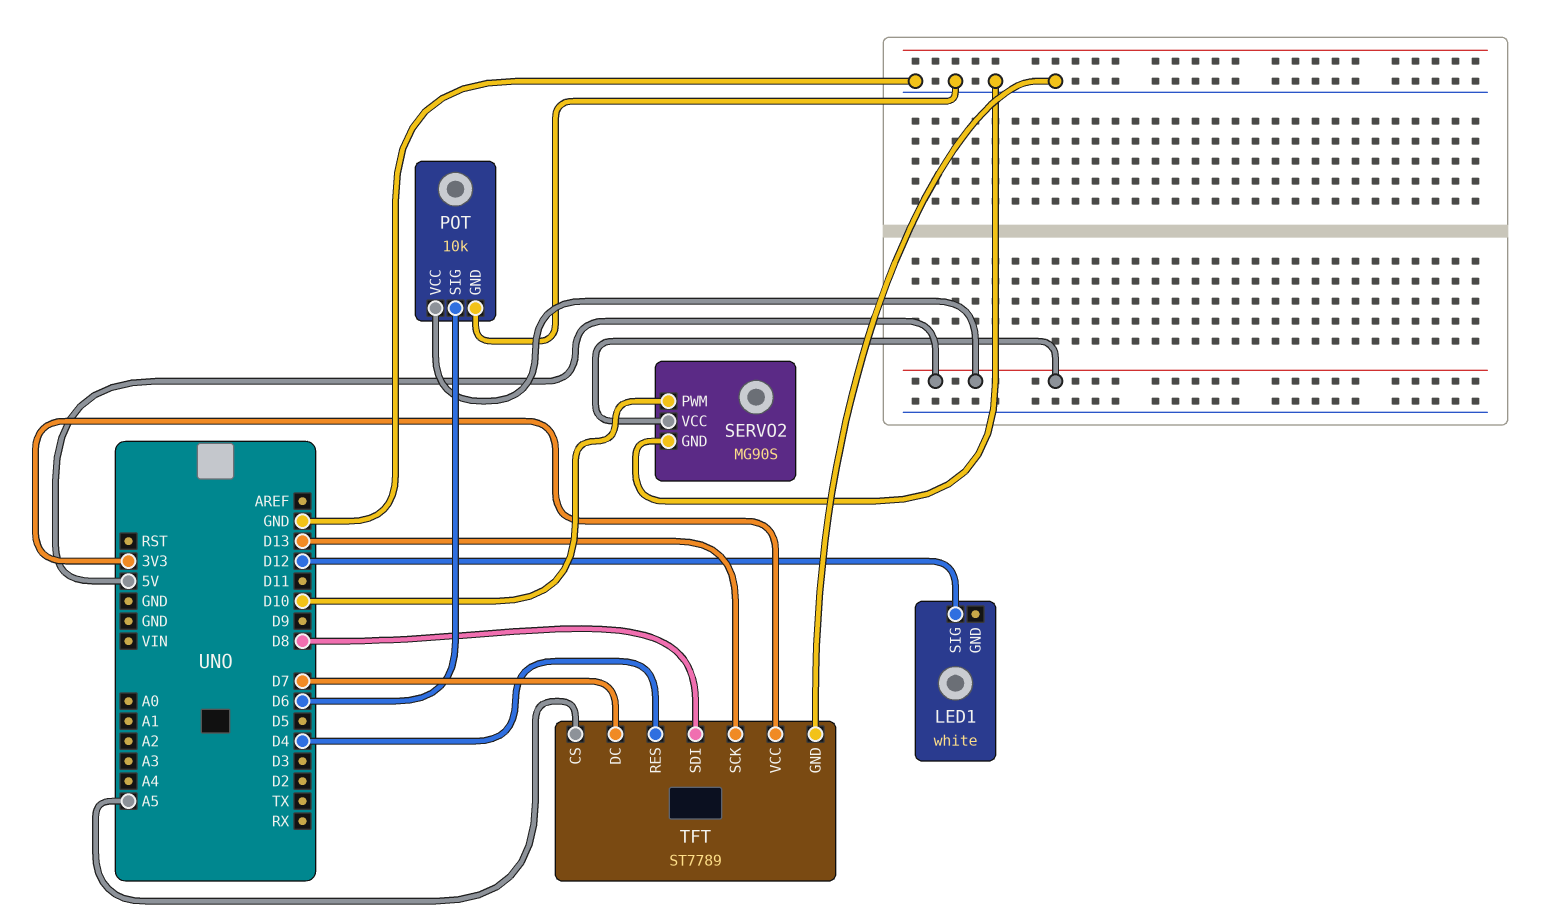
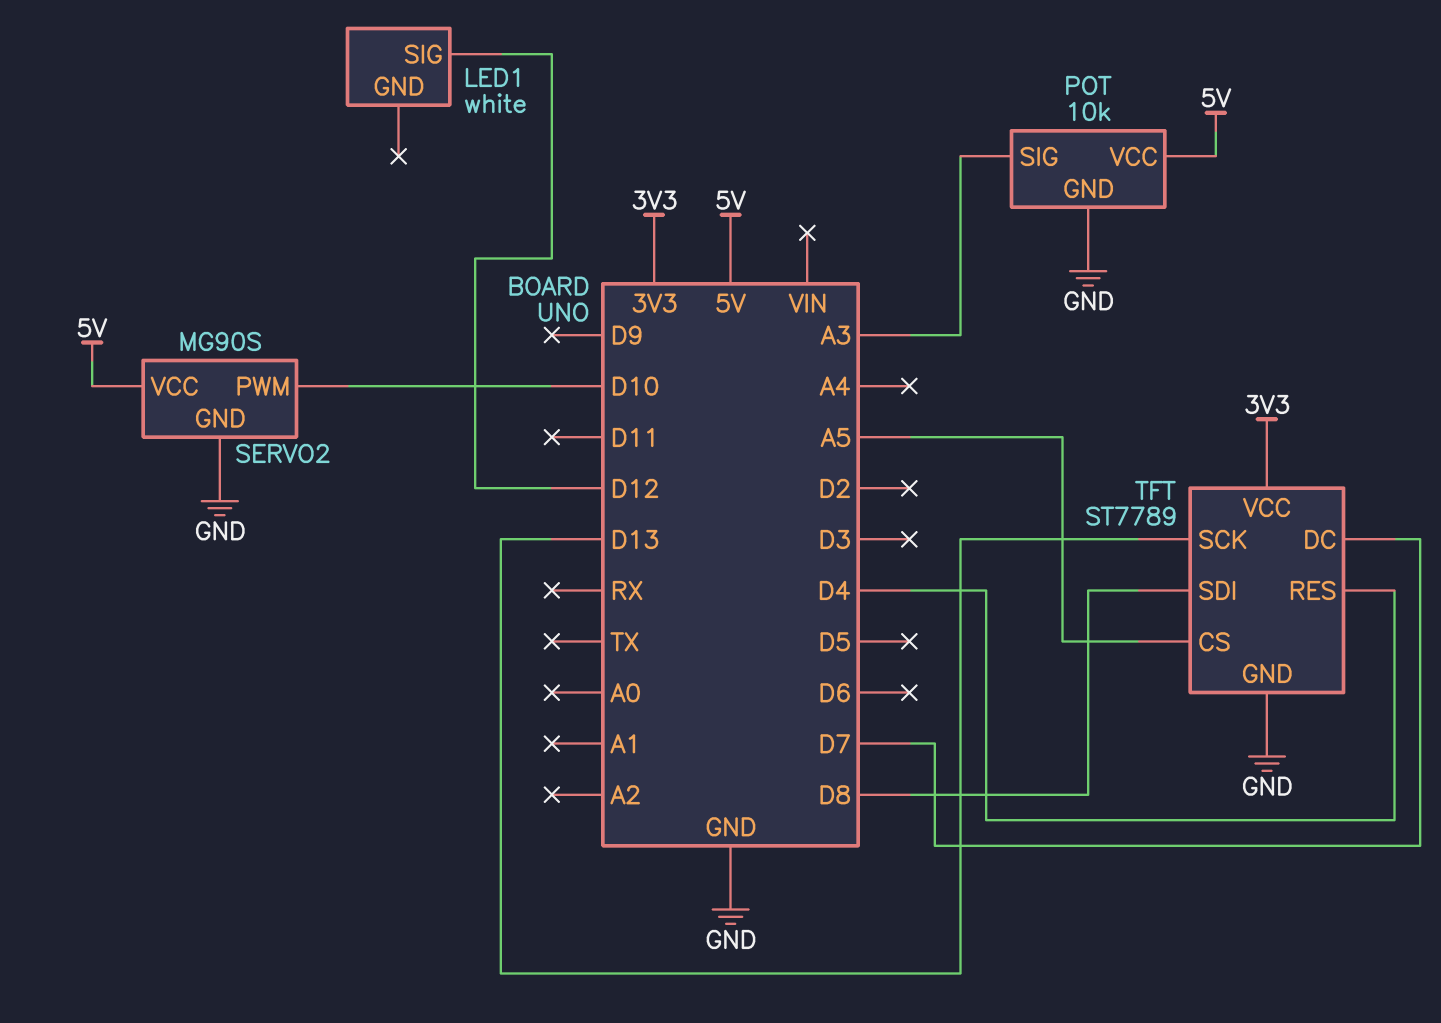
POT pin SIG: D6 -> A3

